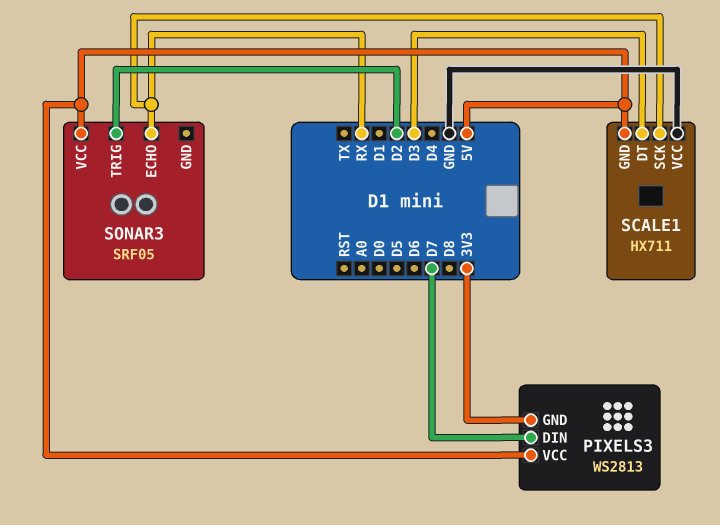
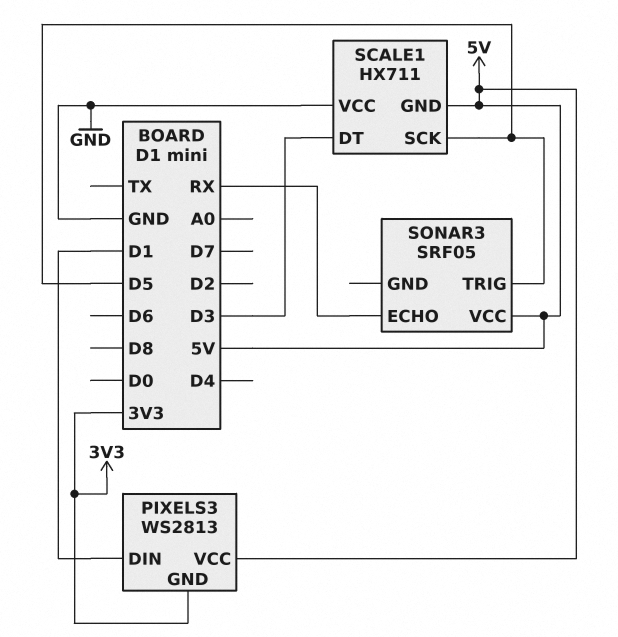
PIXELS3 pin DIN: D7 -> D1
SCALE1 pin SCK: RX -> D5
SONAR3 pin TRIG: D2 -> D5

